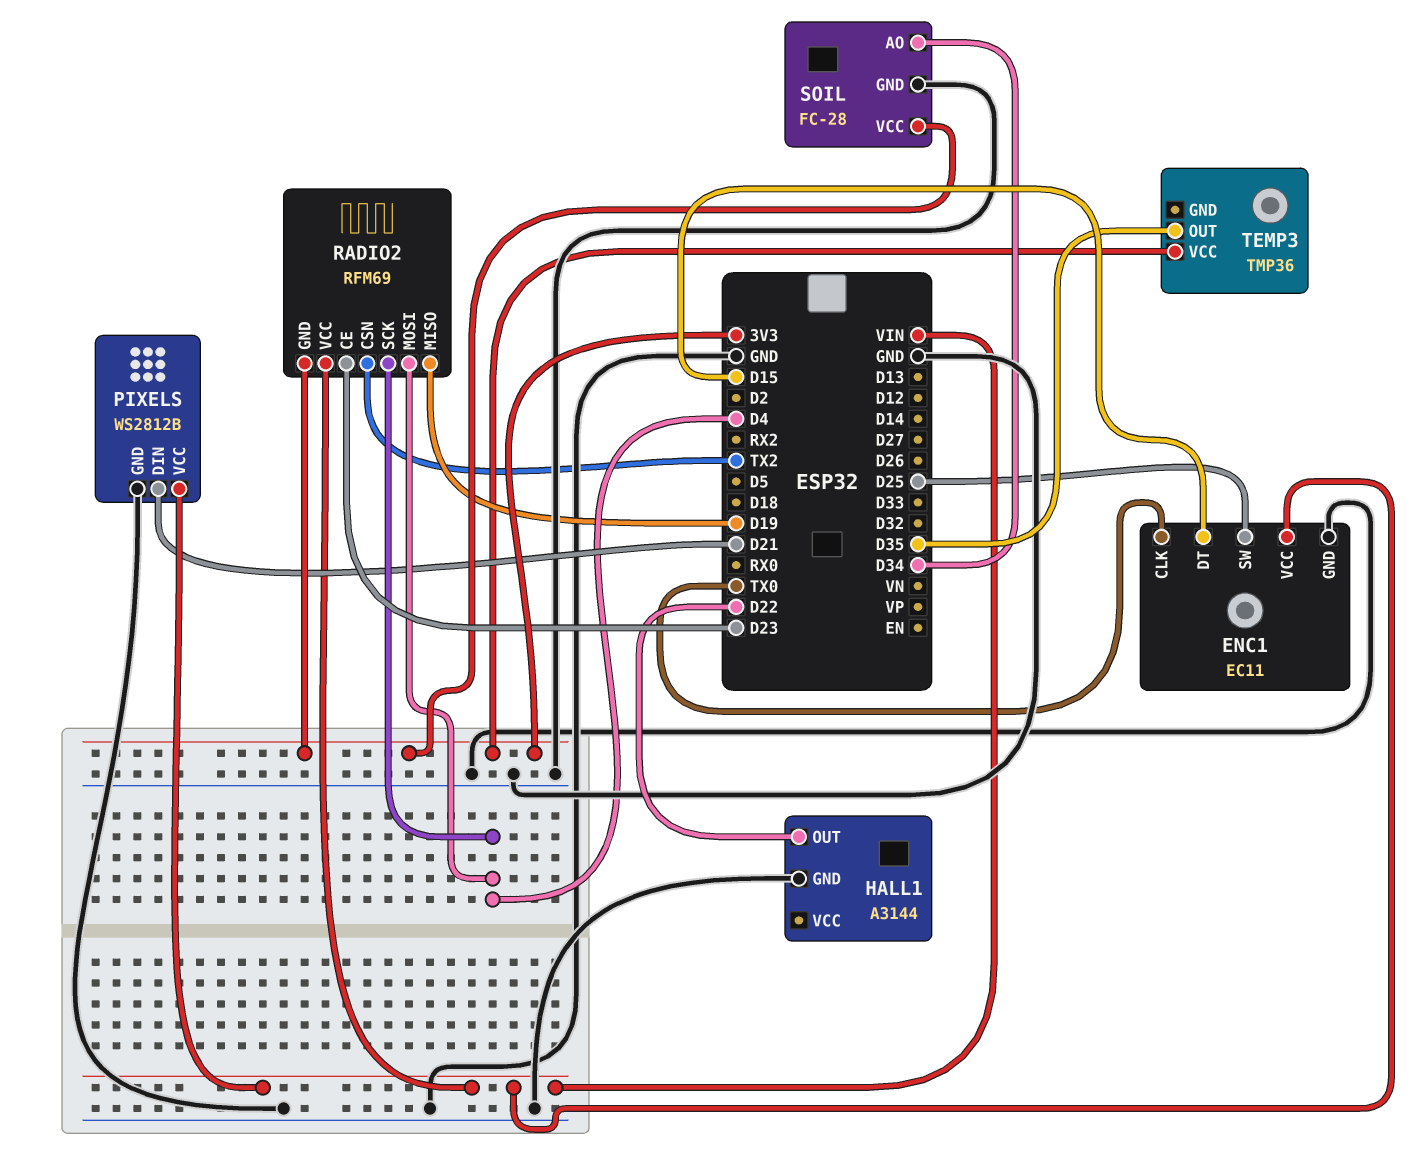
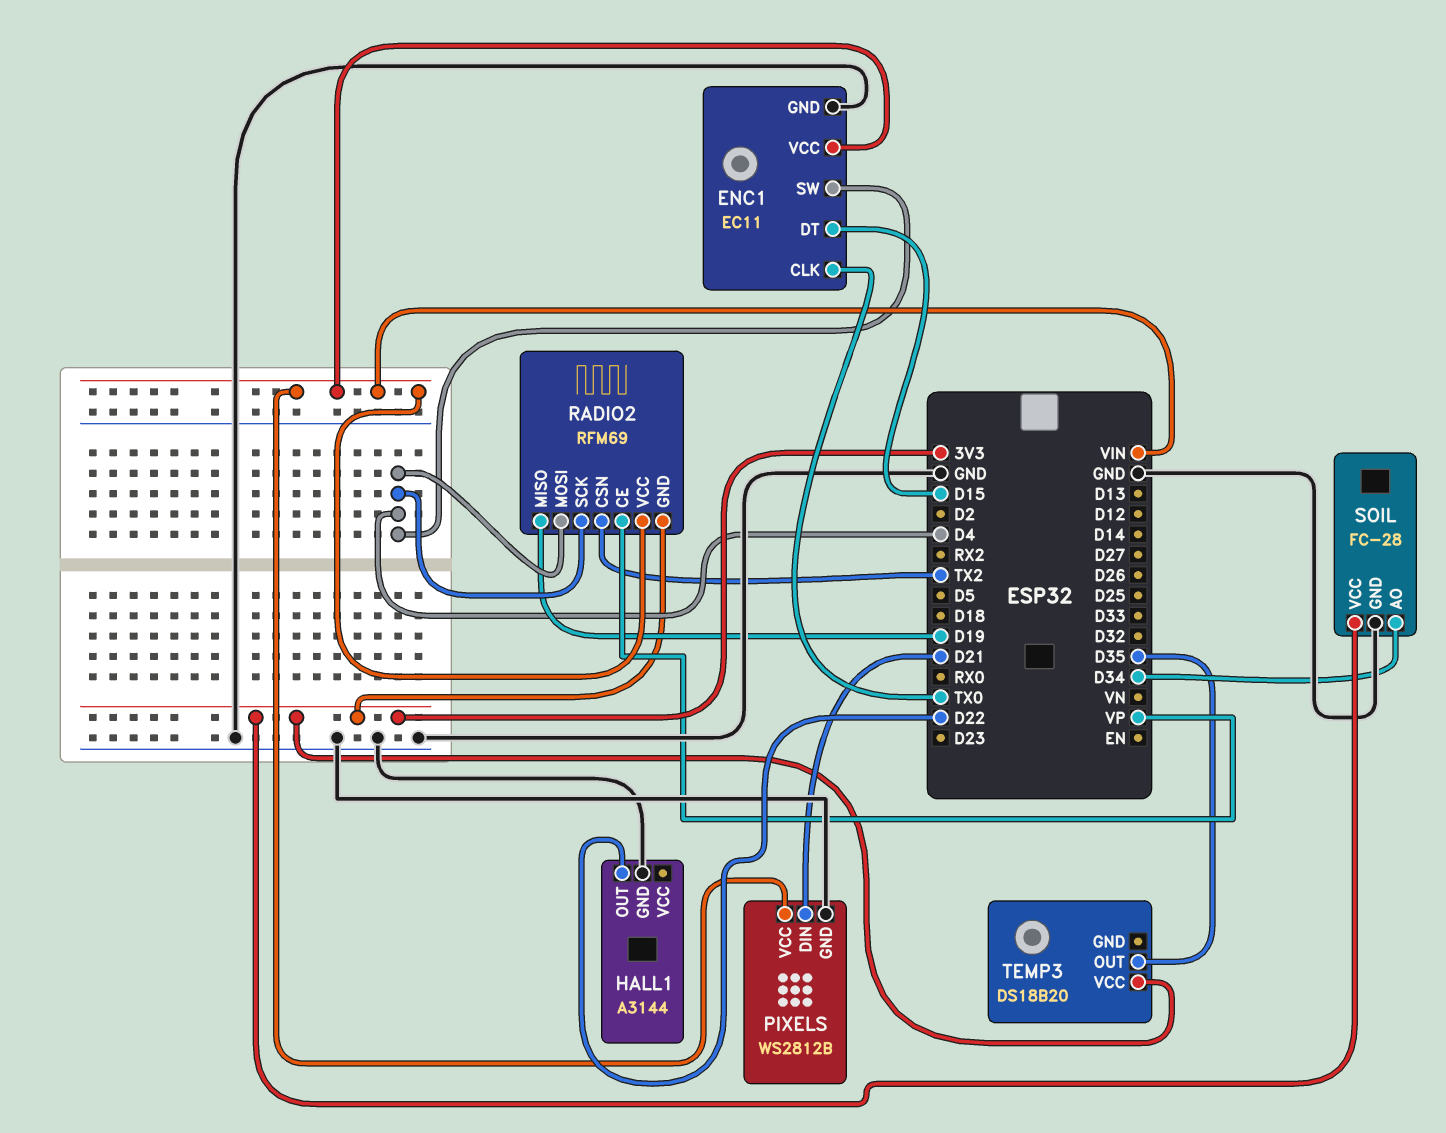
ENC1 pin SW: D25 -> D4
RADIO2 pin CE: D23 -> VP
TEMP3: TMP36 -> DS18B20

